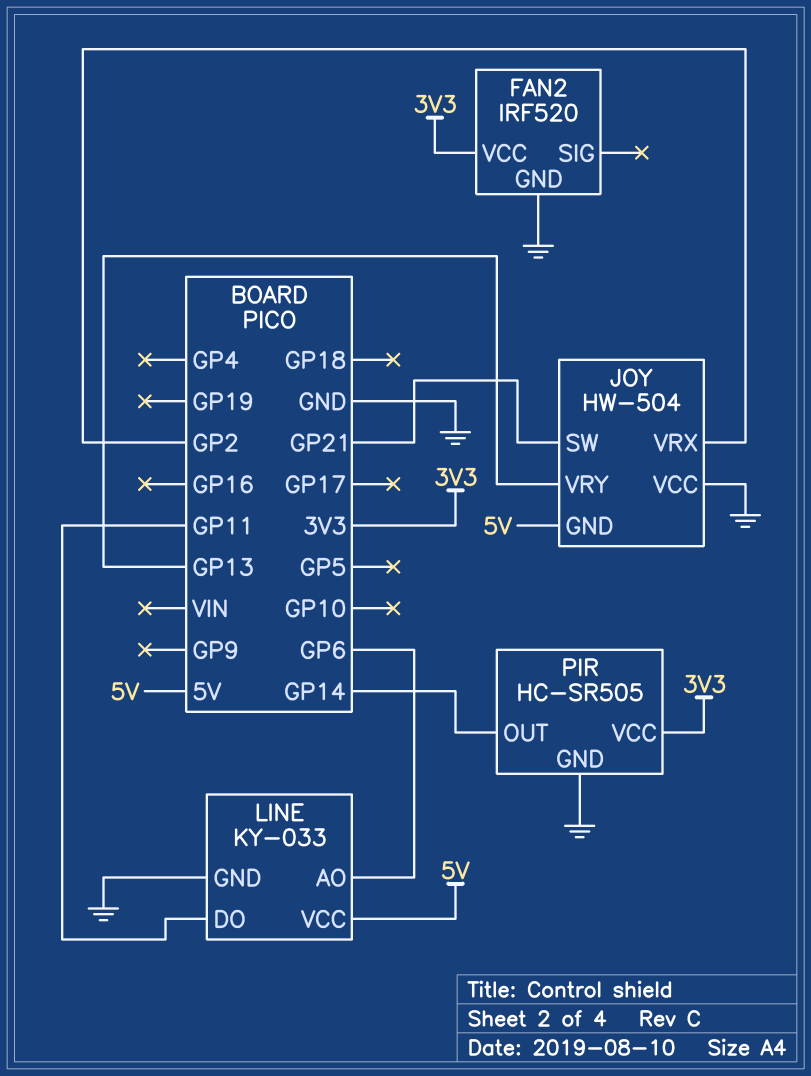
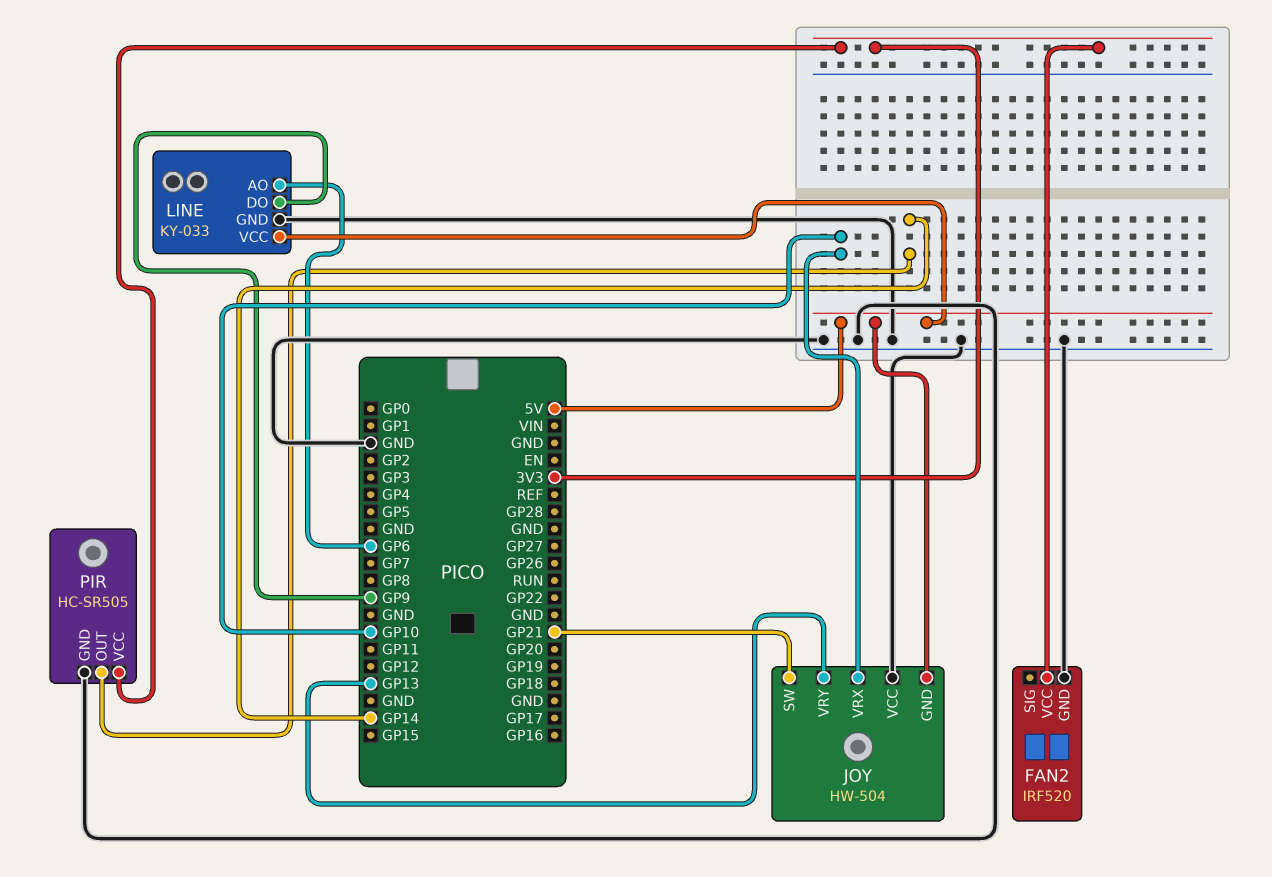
JOY pin VRX: GP2 -> GP10
LINE pin DO: GP11 -> GP9

